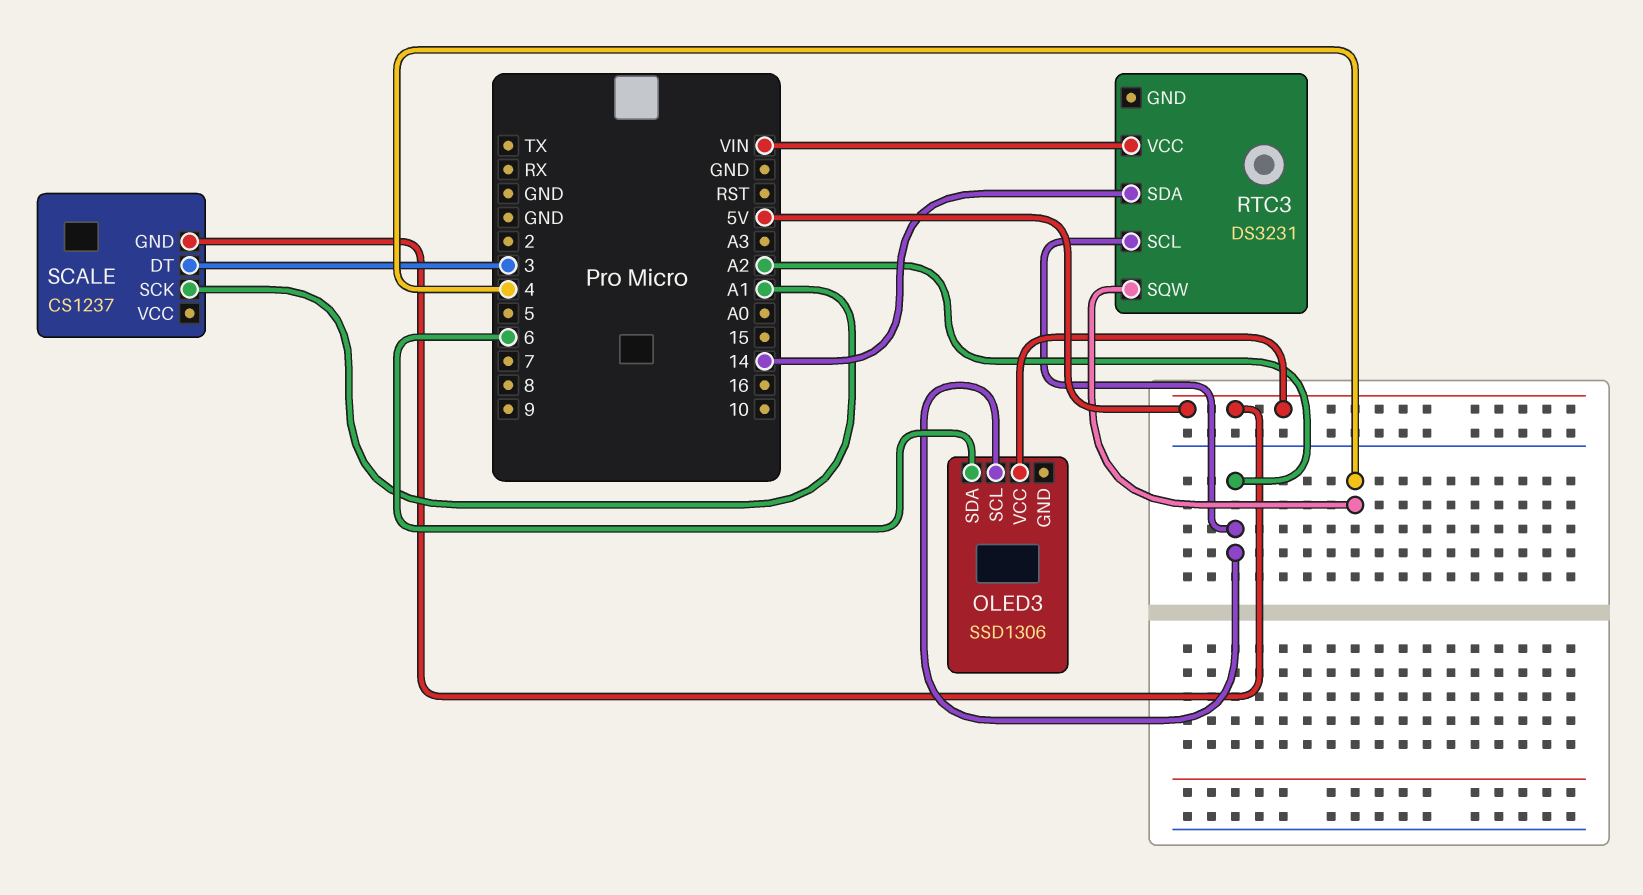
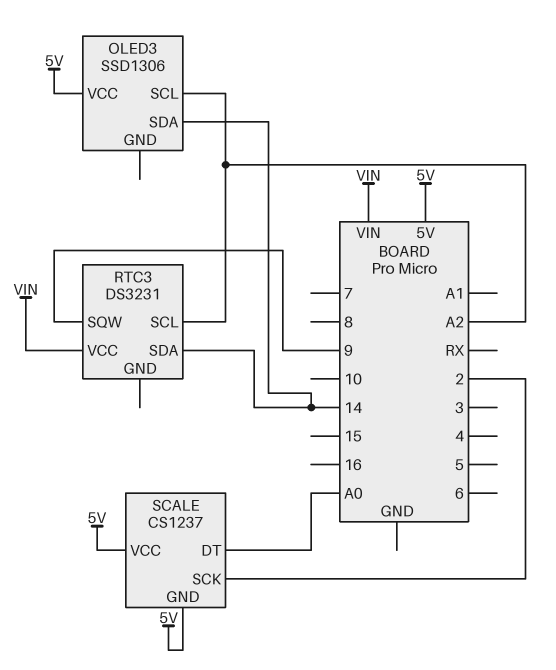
OLED3 pin SDA: 6 -> 14
RTC3 pin SQW: 4 -> 9
SCALE pin DT: 3 -> A0
SCALE pin SCK: A1 -> 2
SCALE pin VCC: none -> 5V

